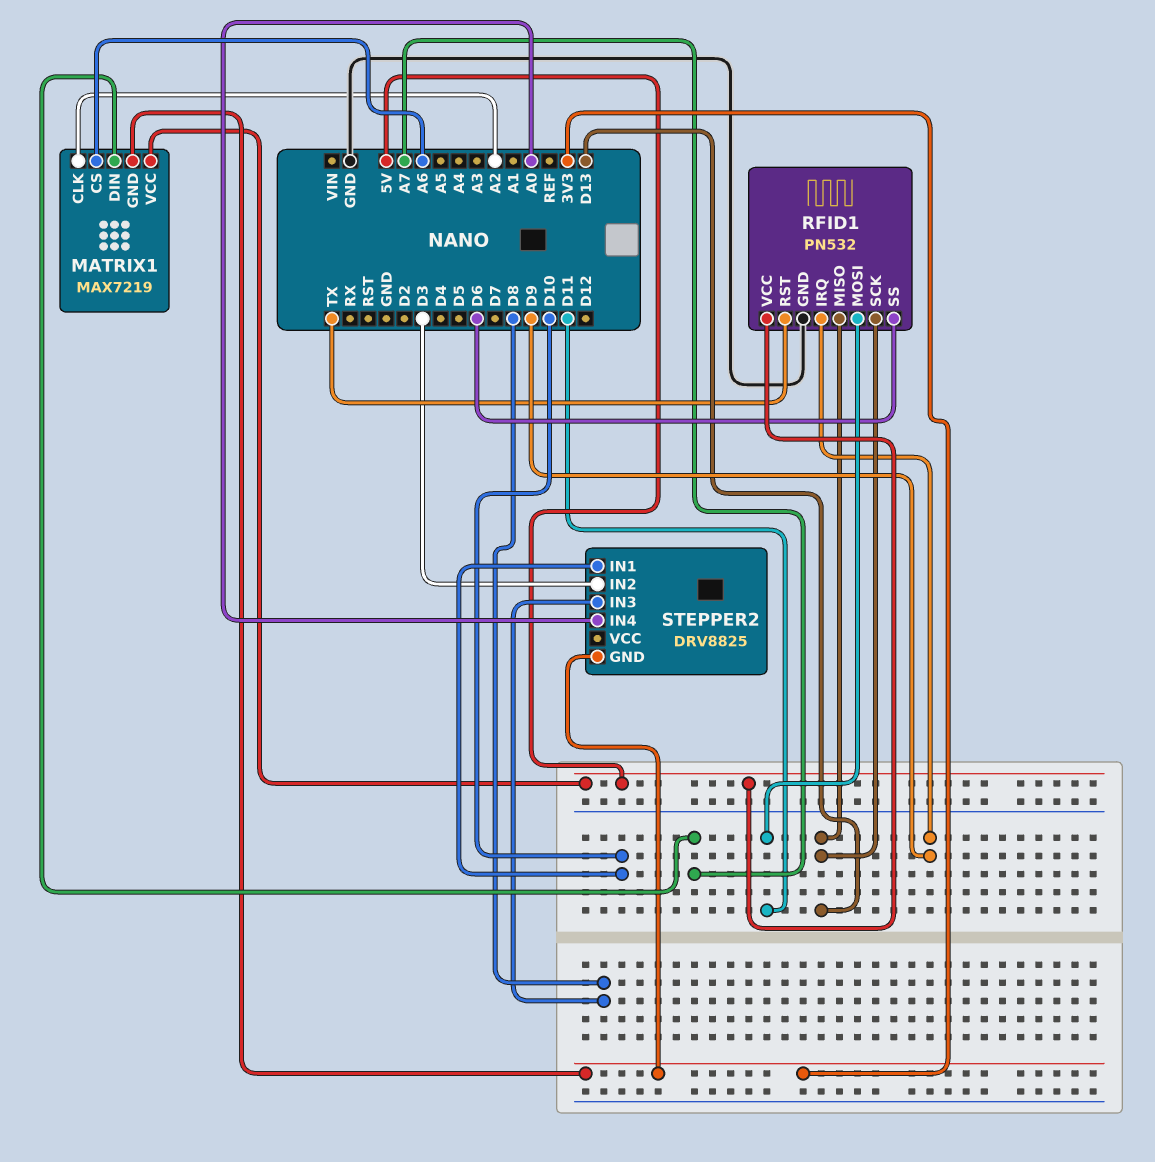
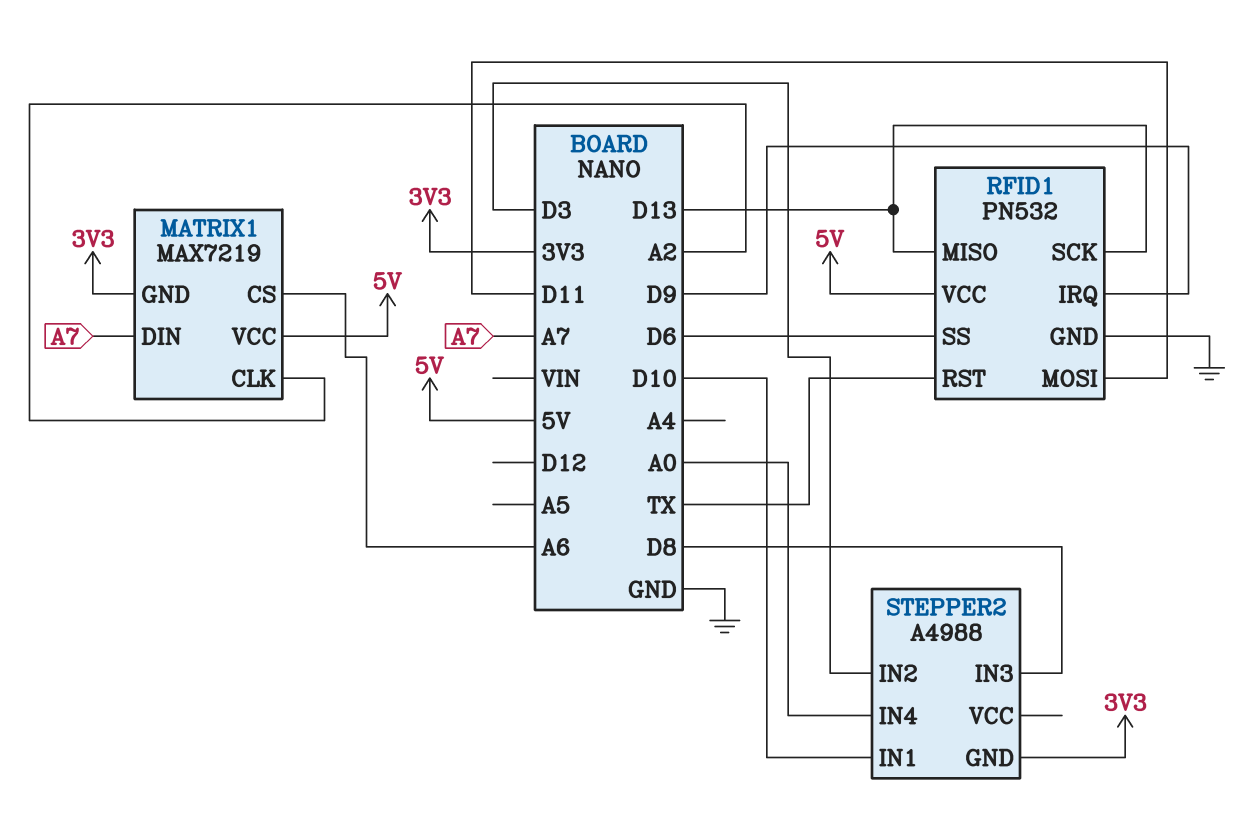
STEPPER2: DRV8825 -> A4988

